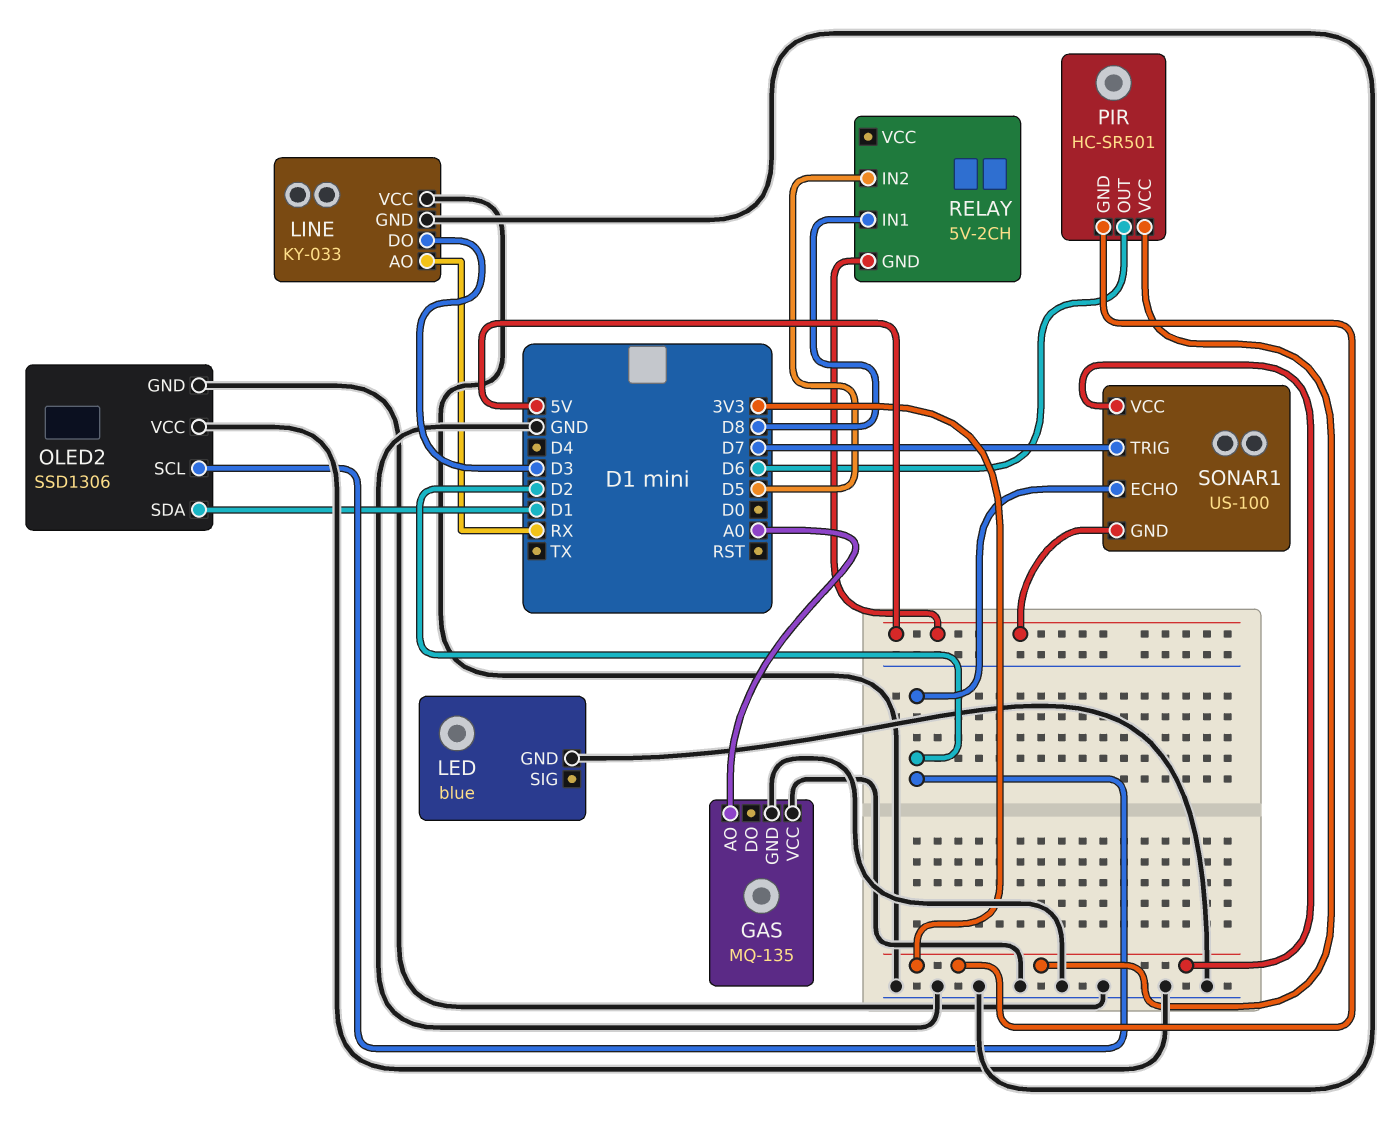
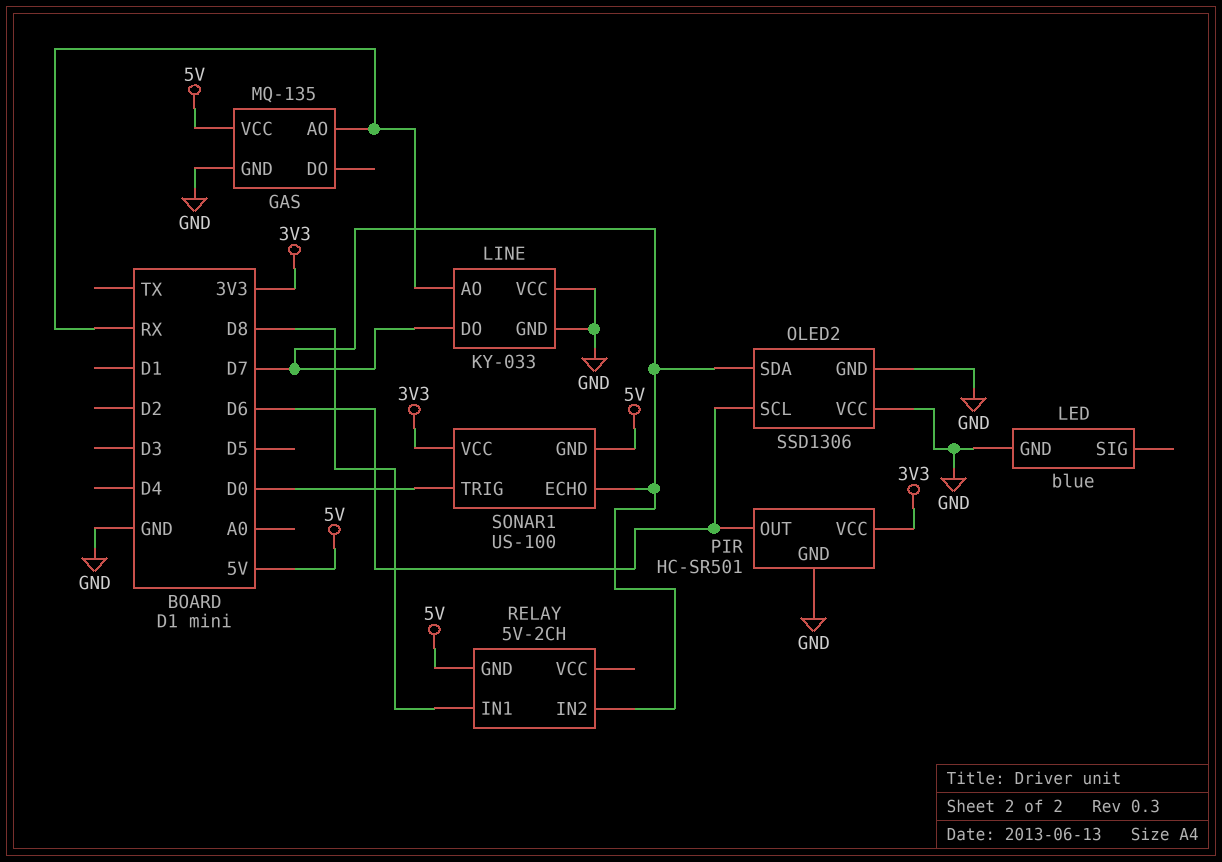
GAS pin AO: A0 -> RX
GAS pin VCC: GND -> 5V
LINE pin DO: D3 -> D7
OLED2 pin SCL: D2 -> D6
OLED2 pin SDA: D1 -> D7
PIR pin GND: 3V3 -> GND
RELAY pin IN2: D5 -> D7
SONAR1 pin ECHO: D2 -> D7
SONAR1 pin TRIG: D7 -> D0

